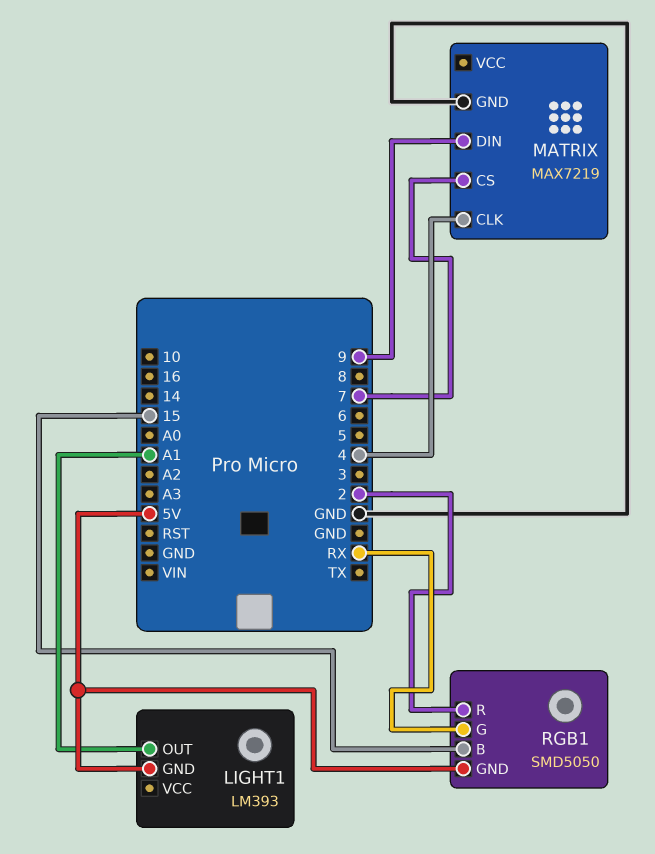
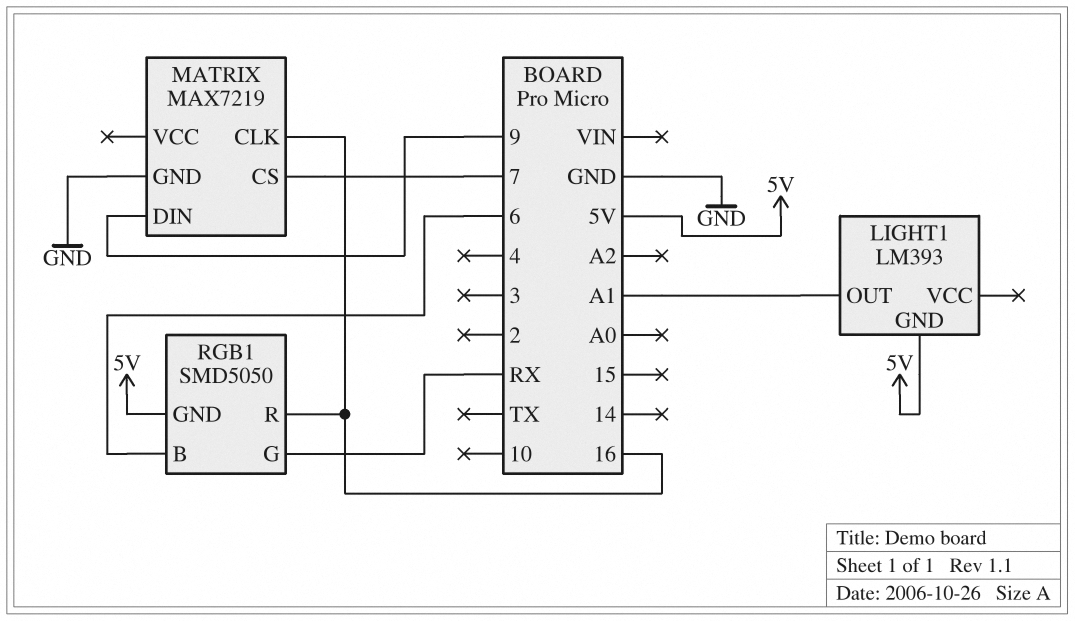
MATRIX pin CLK: 4 -> 16
RGB1 pin B: 15 -> 6
RGB1 pin R: 2 -> 16

